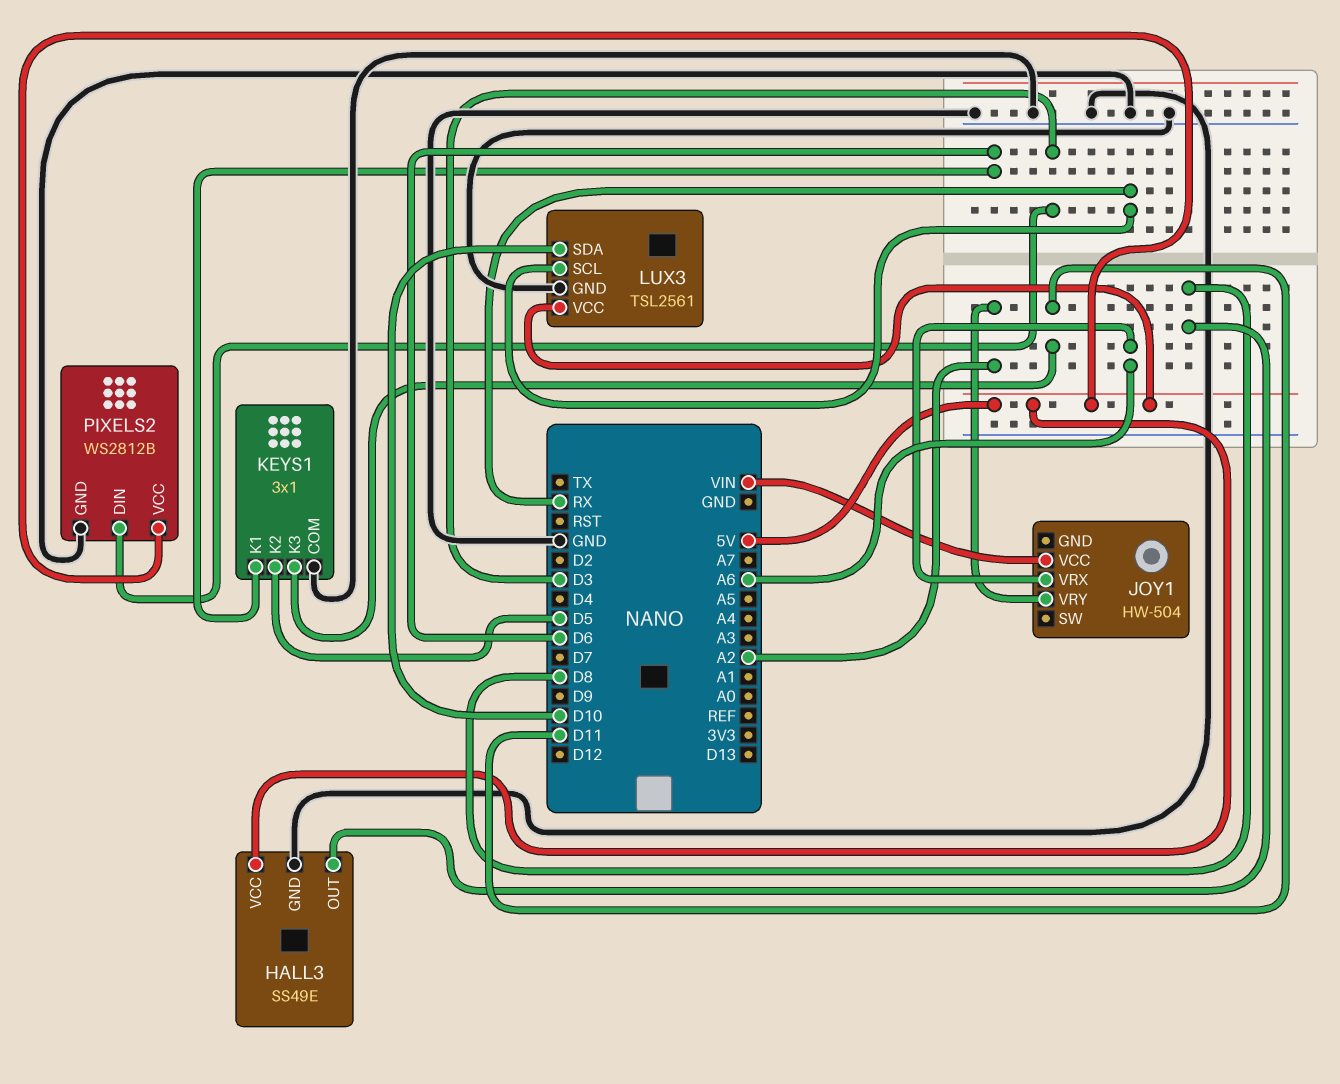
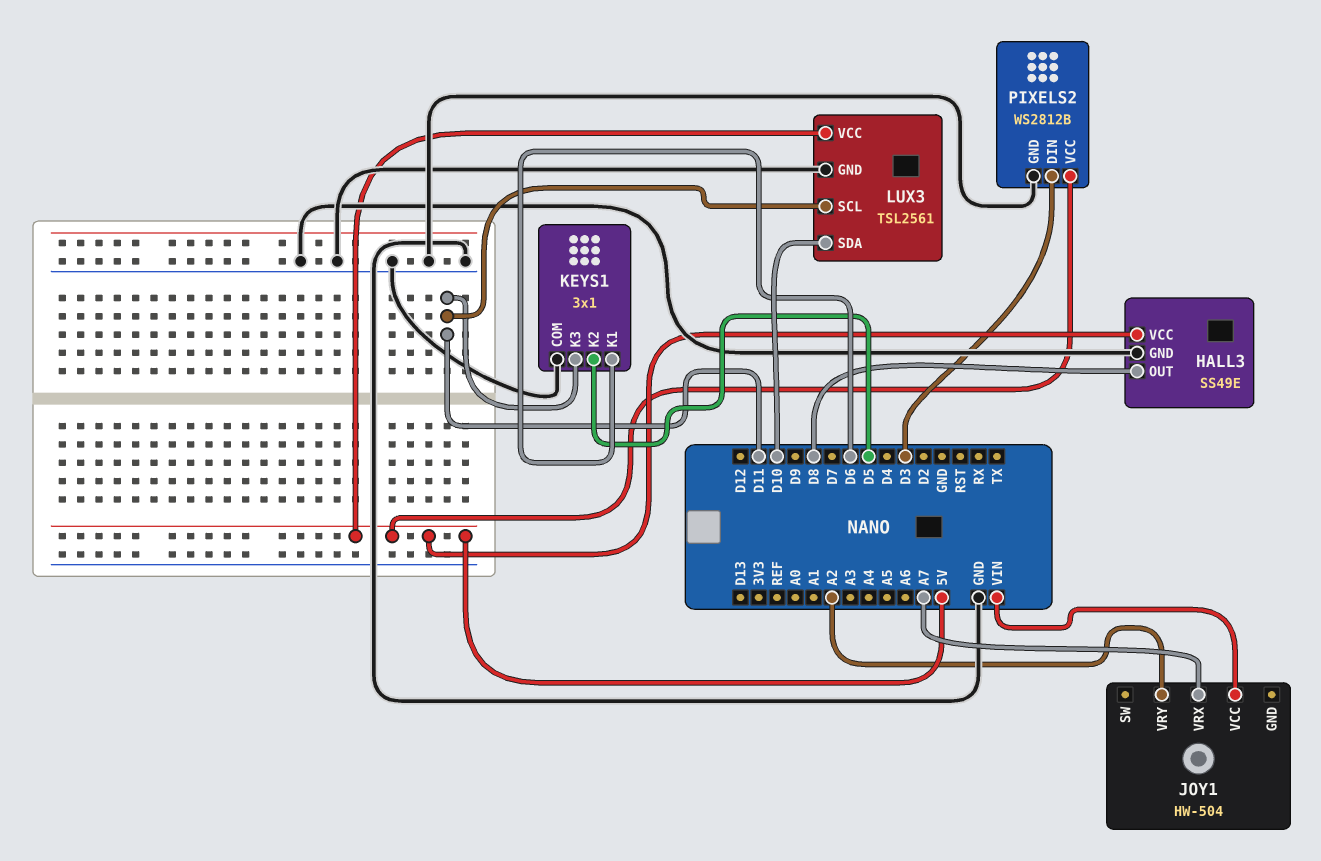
JOY1 pin VRX: A6 -> A7
LUX3 pin SCL: RX -> D11

